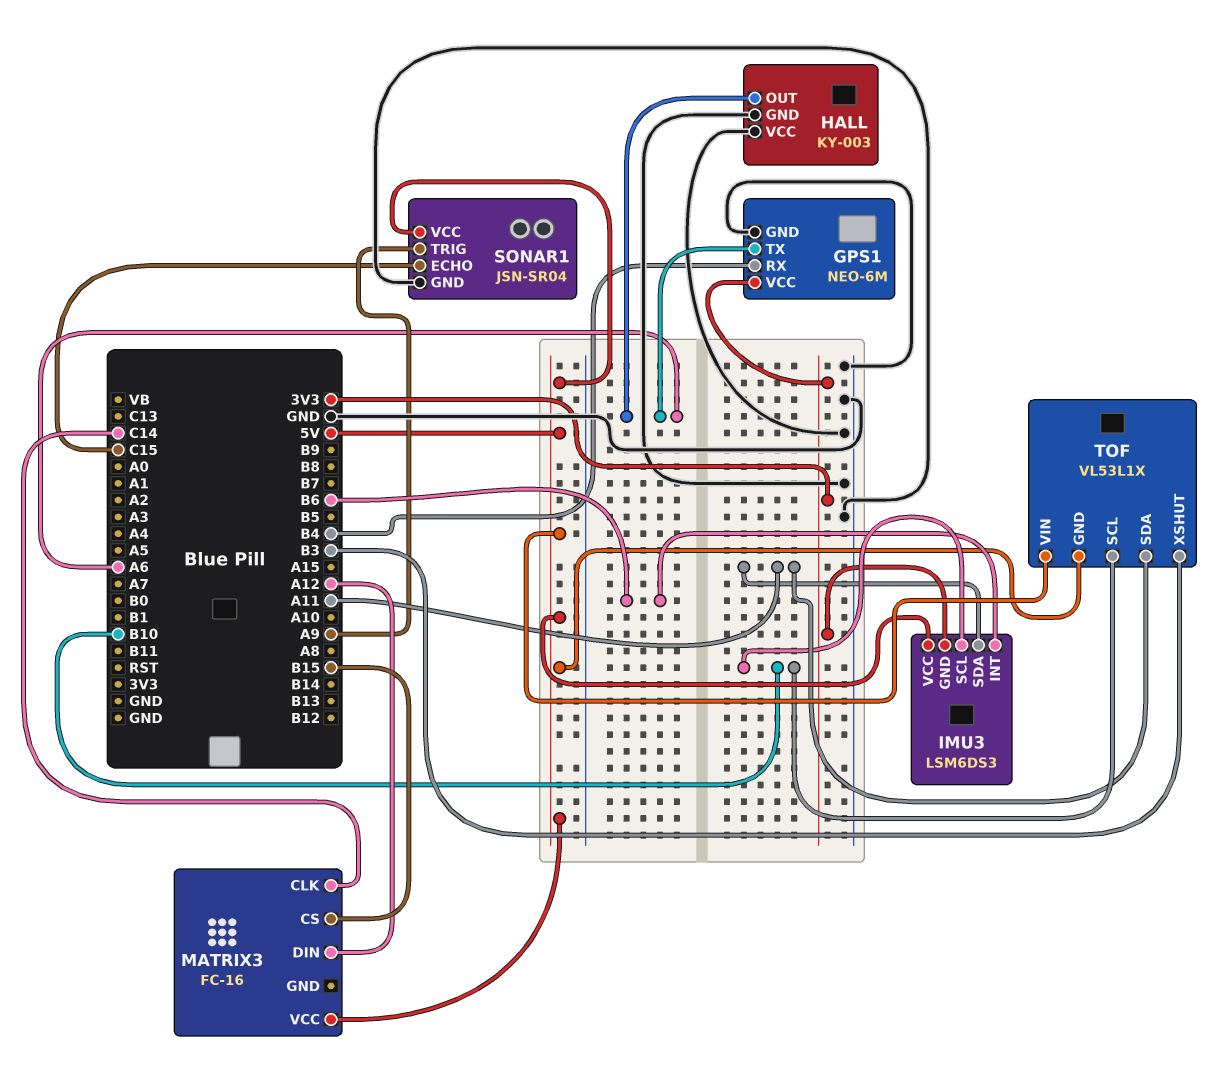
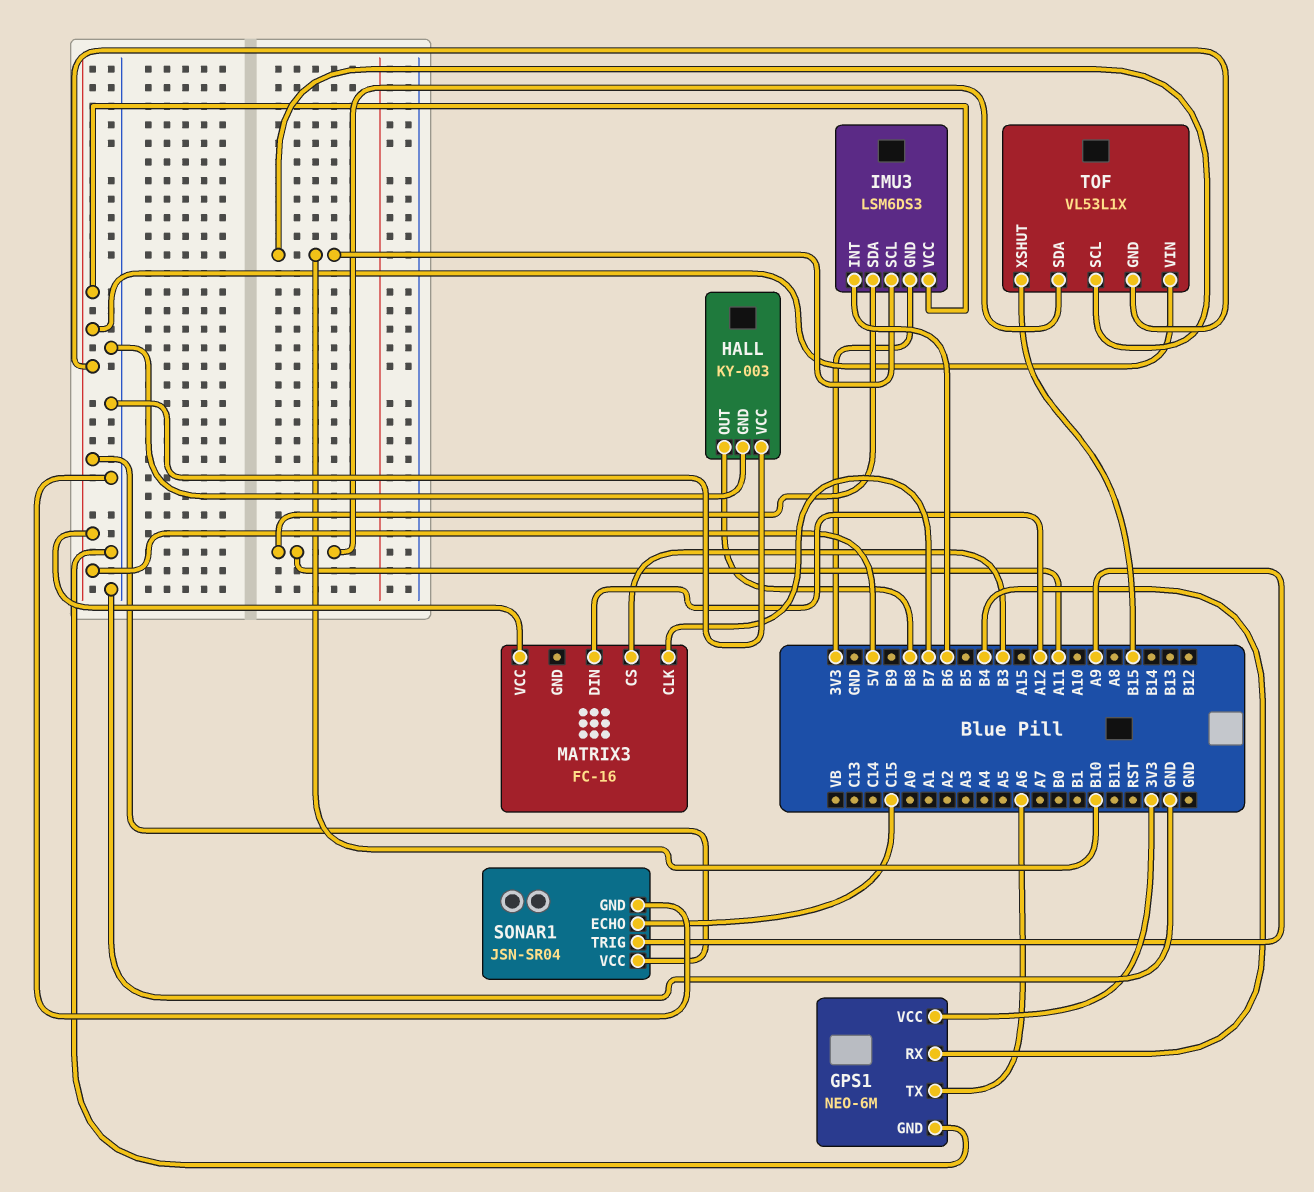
HALL pin OUT: A6 -> B8
MATRIX3 pin CLK: C14 -> B7
MATRIX3 pin CS: B15 -> B3
TOF pin XSHUT: B3 -> B15

